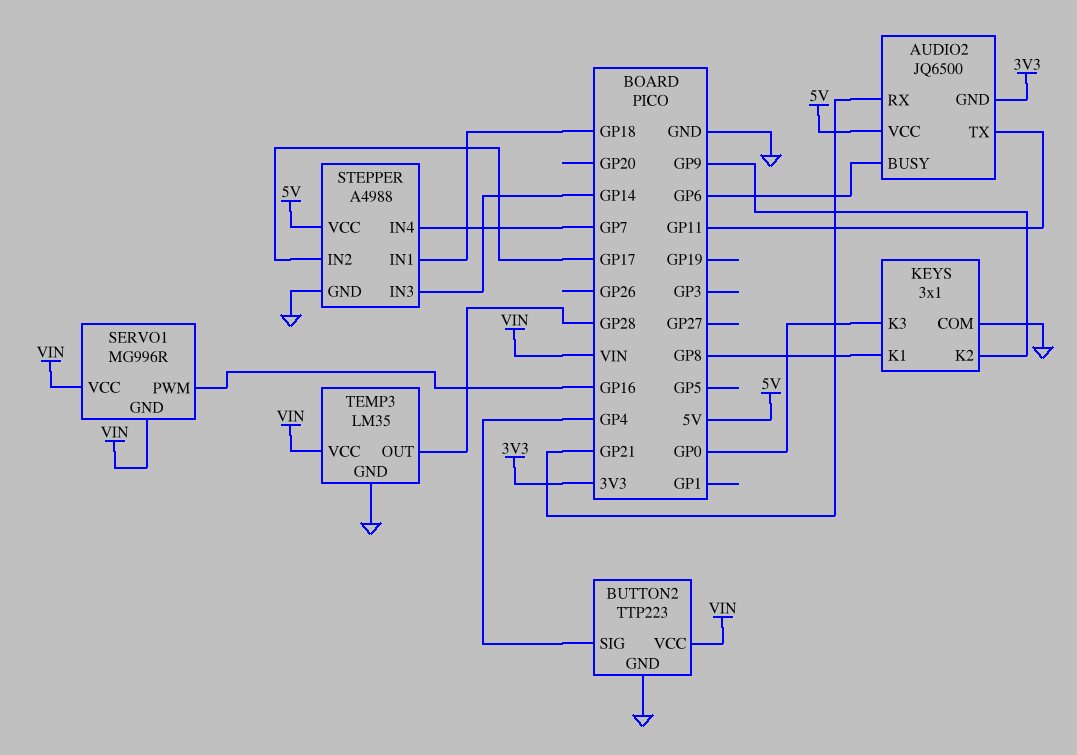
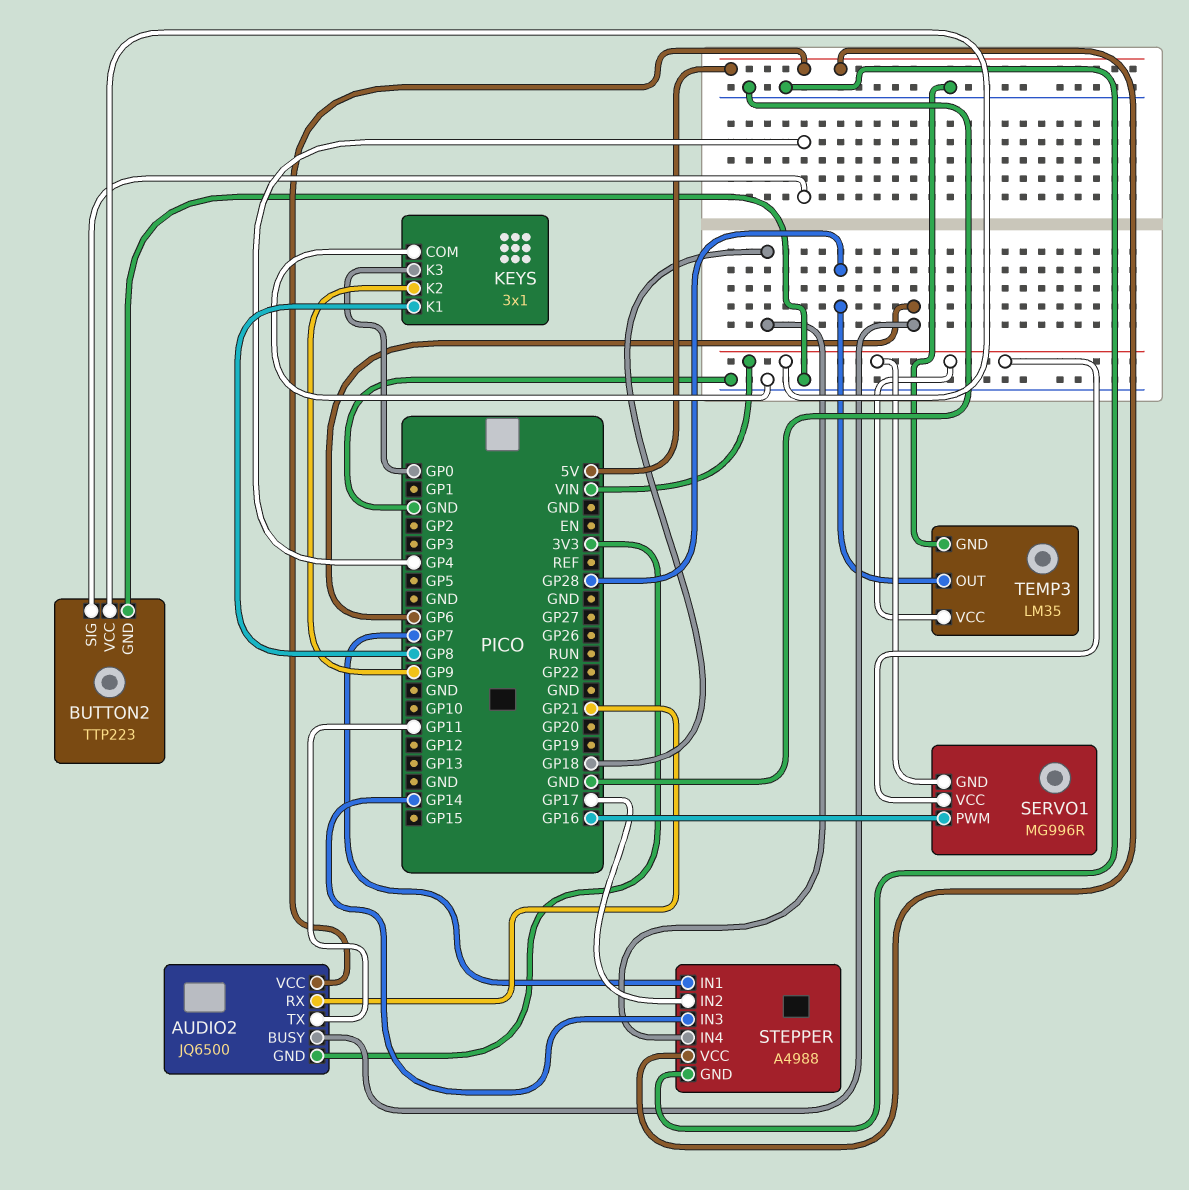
STEPPER pin IN1: GP18 -> GP7
STEPPER pin IN4: GP7 -> GP18

